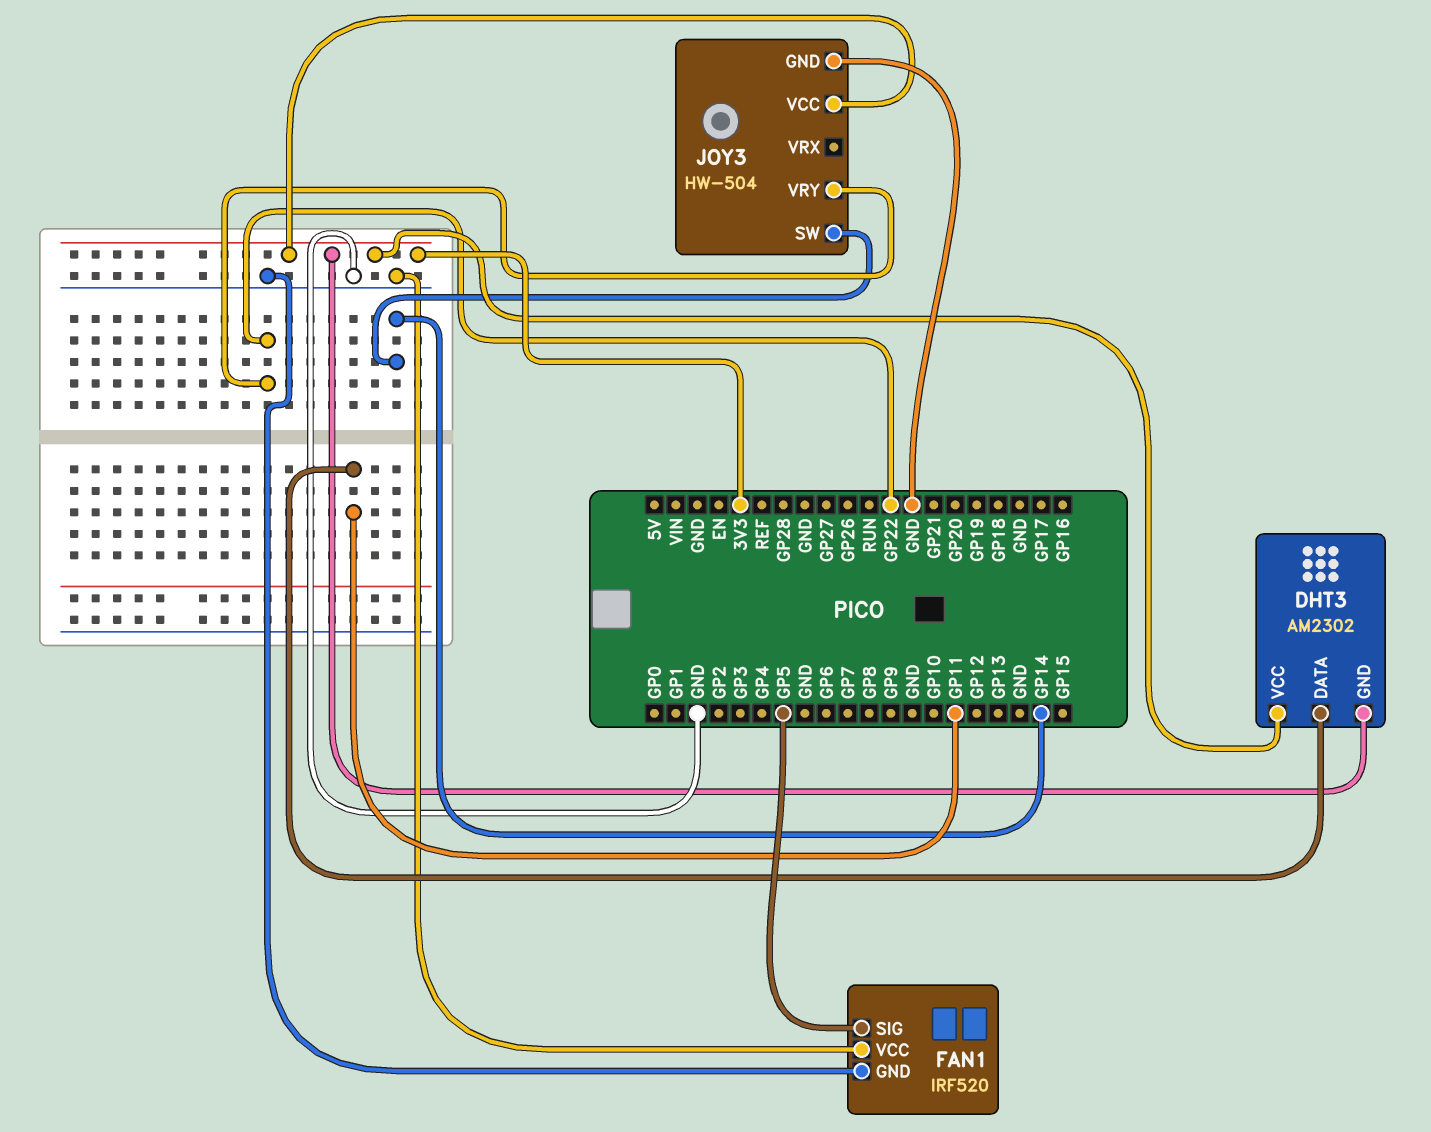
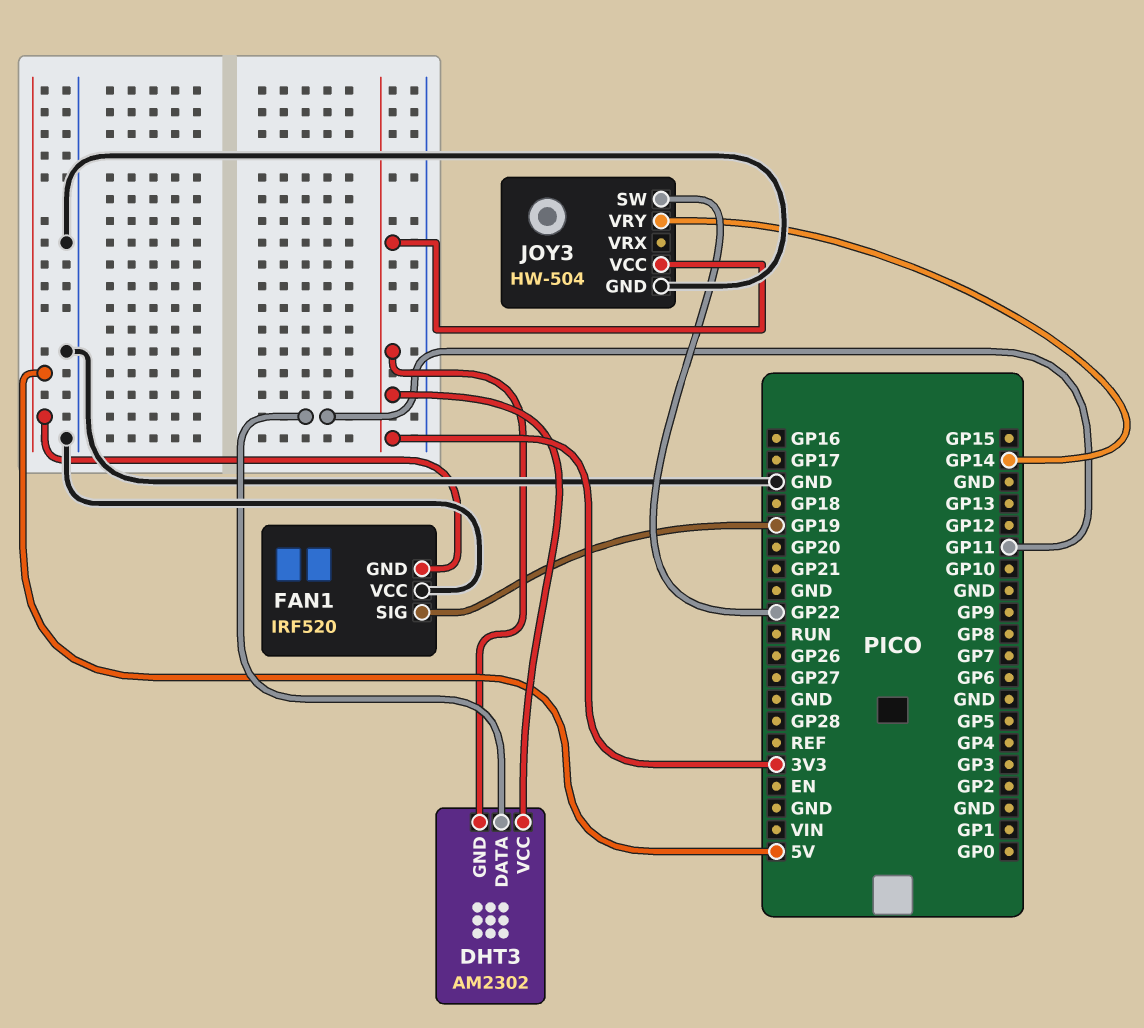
FAN1 pin GND: GND -> 5V
FAN1 pin SIG: GP5 -> GP19
JOY3 pin SW: GP14 -> GP22
JOY3 pin VRY: GP22 -> GP14

